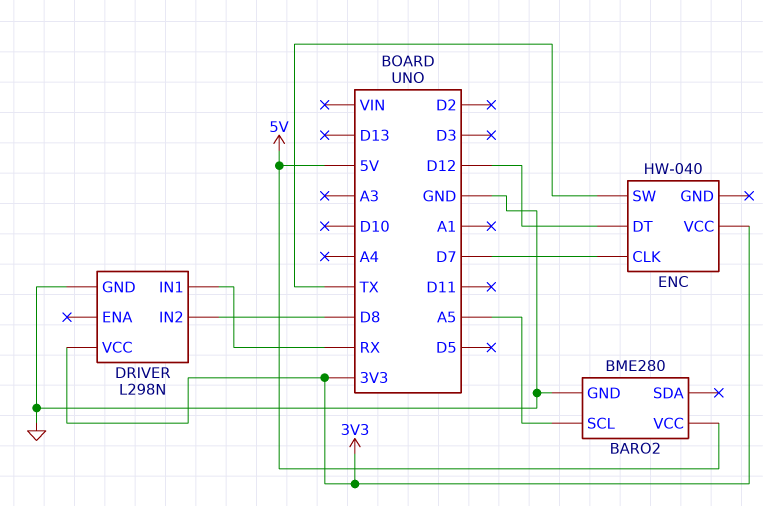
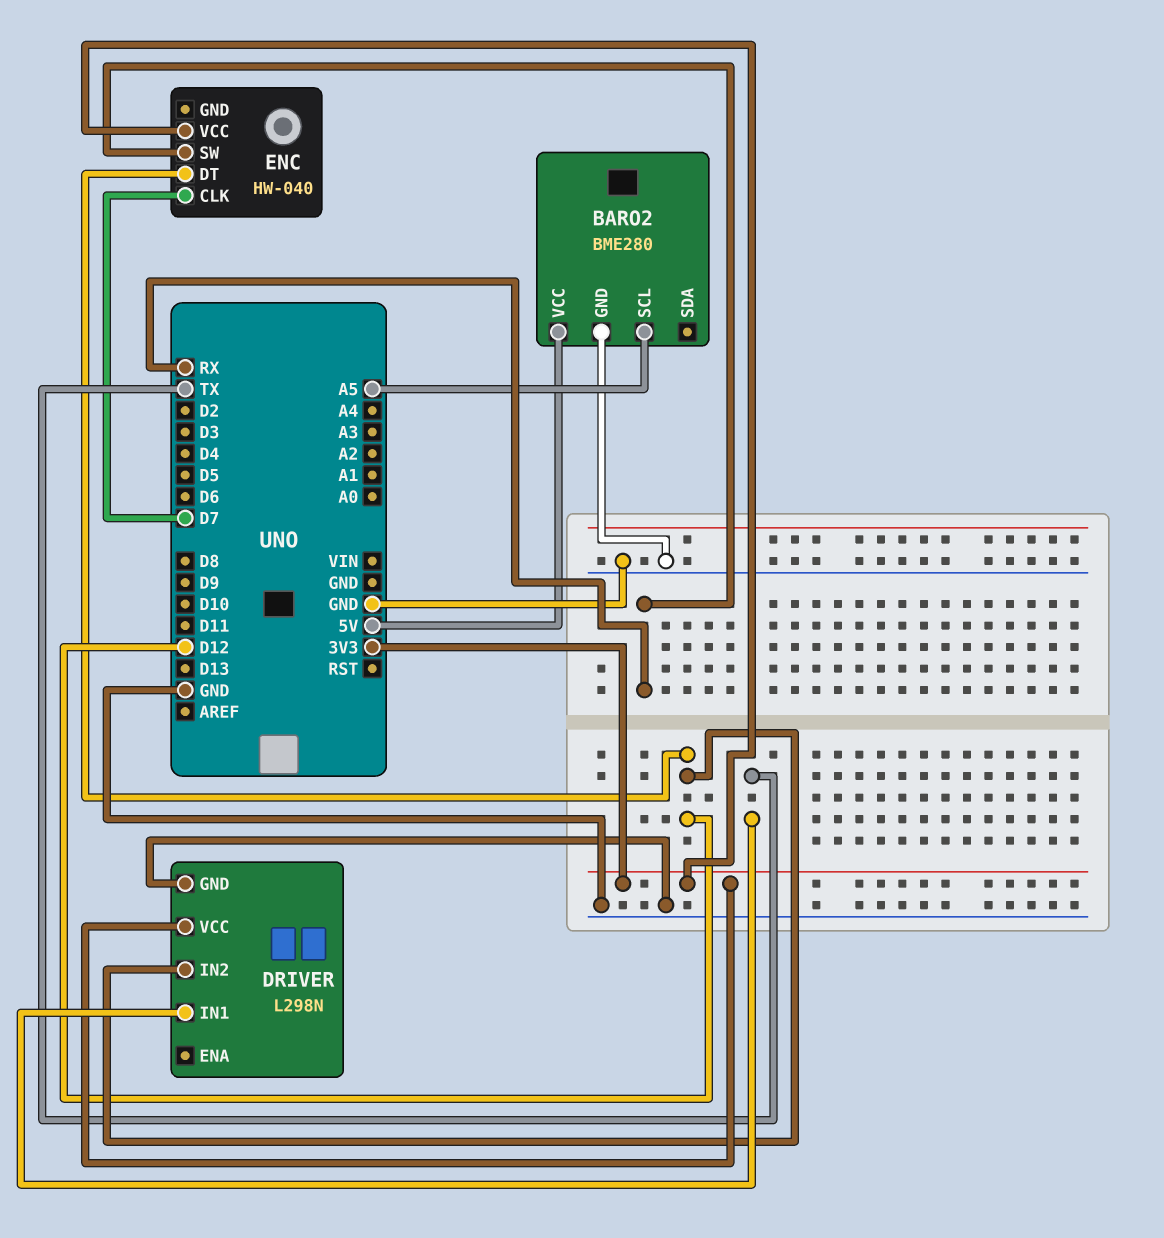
DRIVER pin IN1: RX -> TX
DRIVER pin IN2: D8 -> D12
ENC pin SW: TX -> RX

